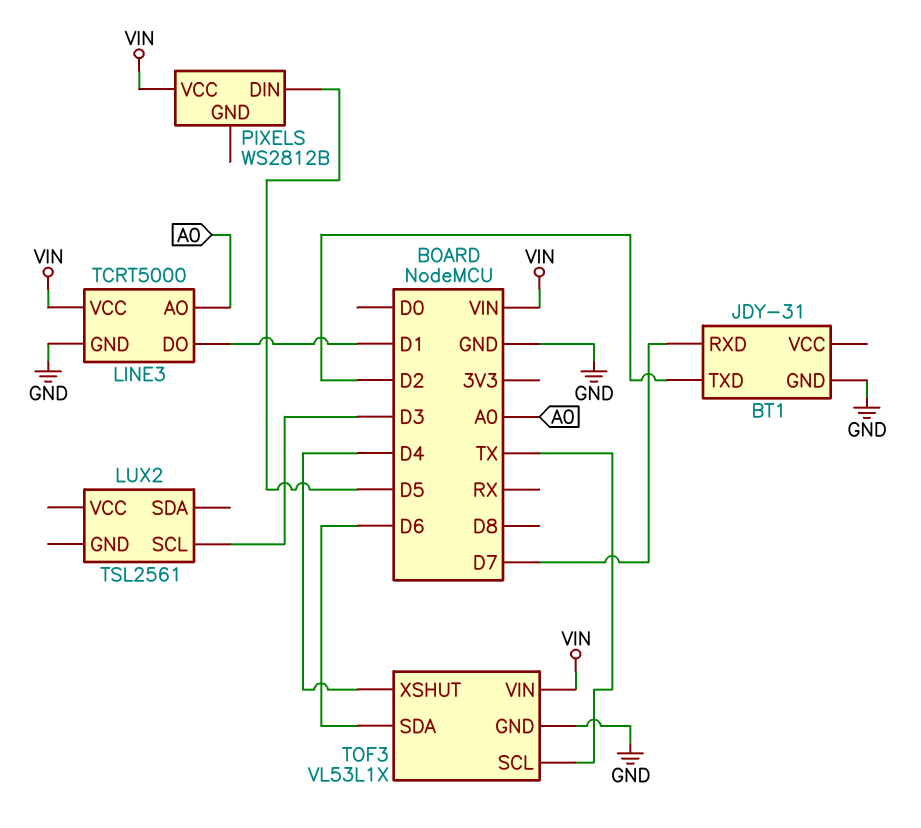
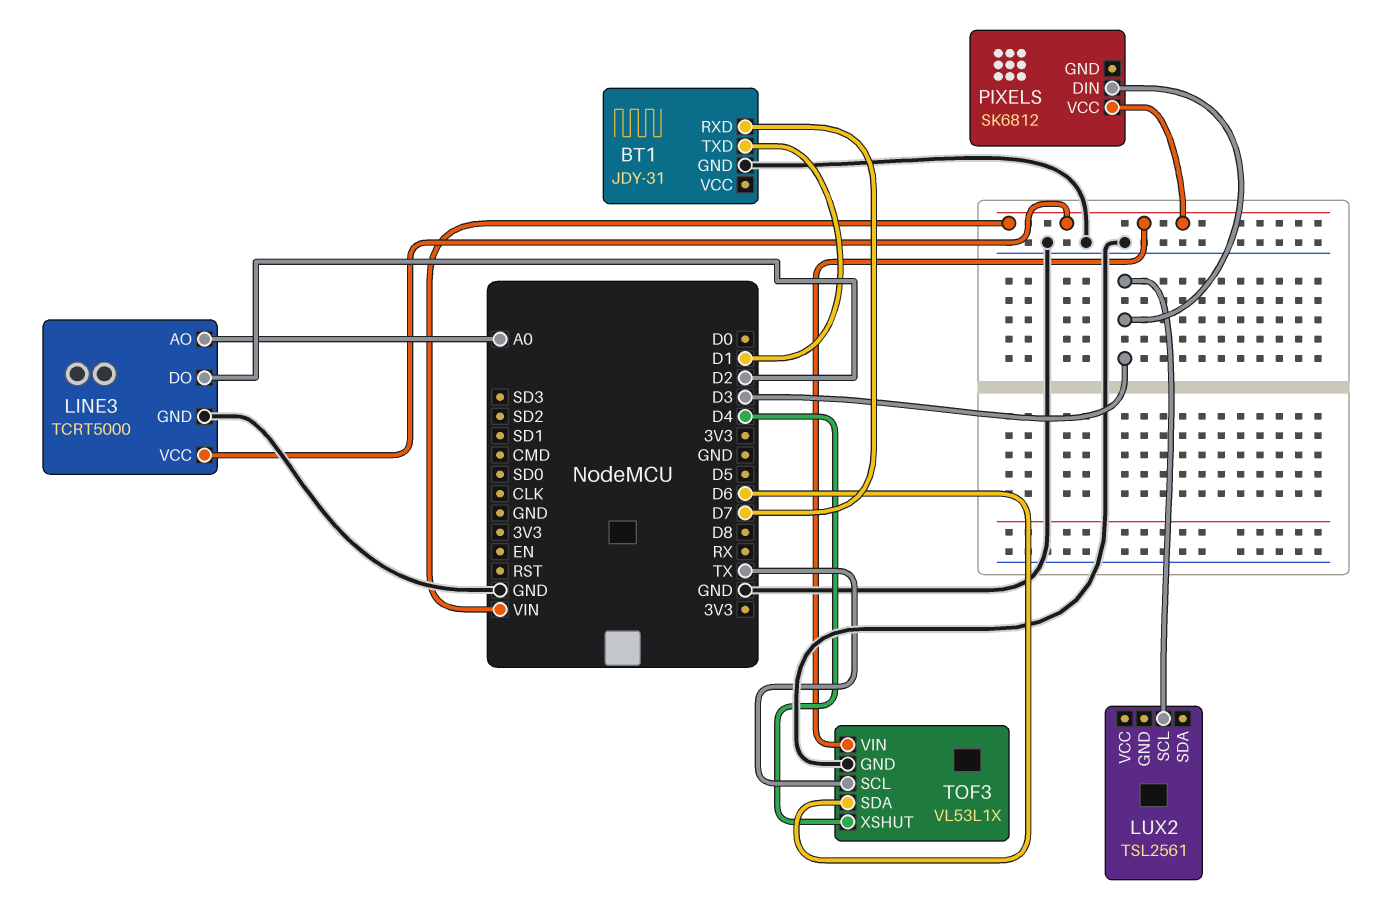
BT1 pin TXD: D2 -> D1
LINE3 pin DO: D1 -> D2
PIXELS: WS2812B -> SK6812
PIXELS pin DIN: D5 -> D3

